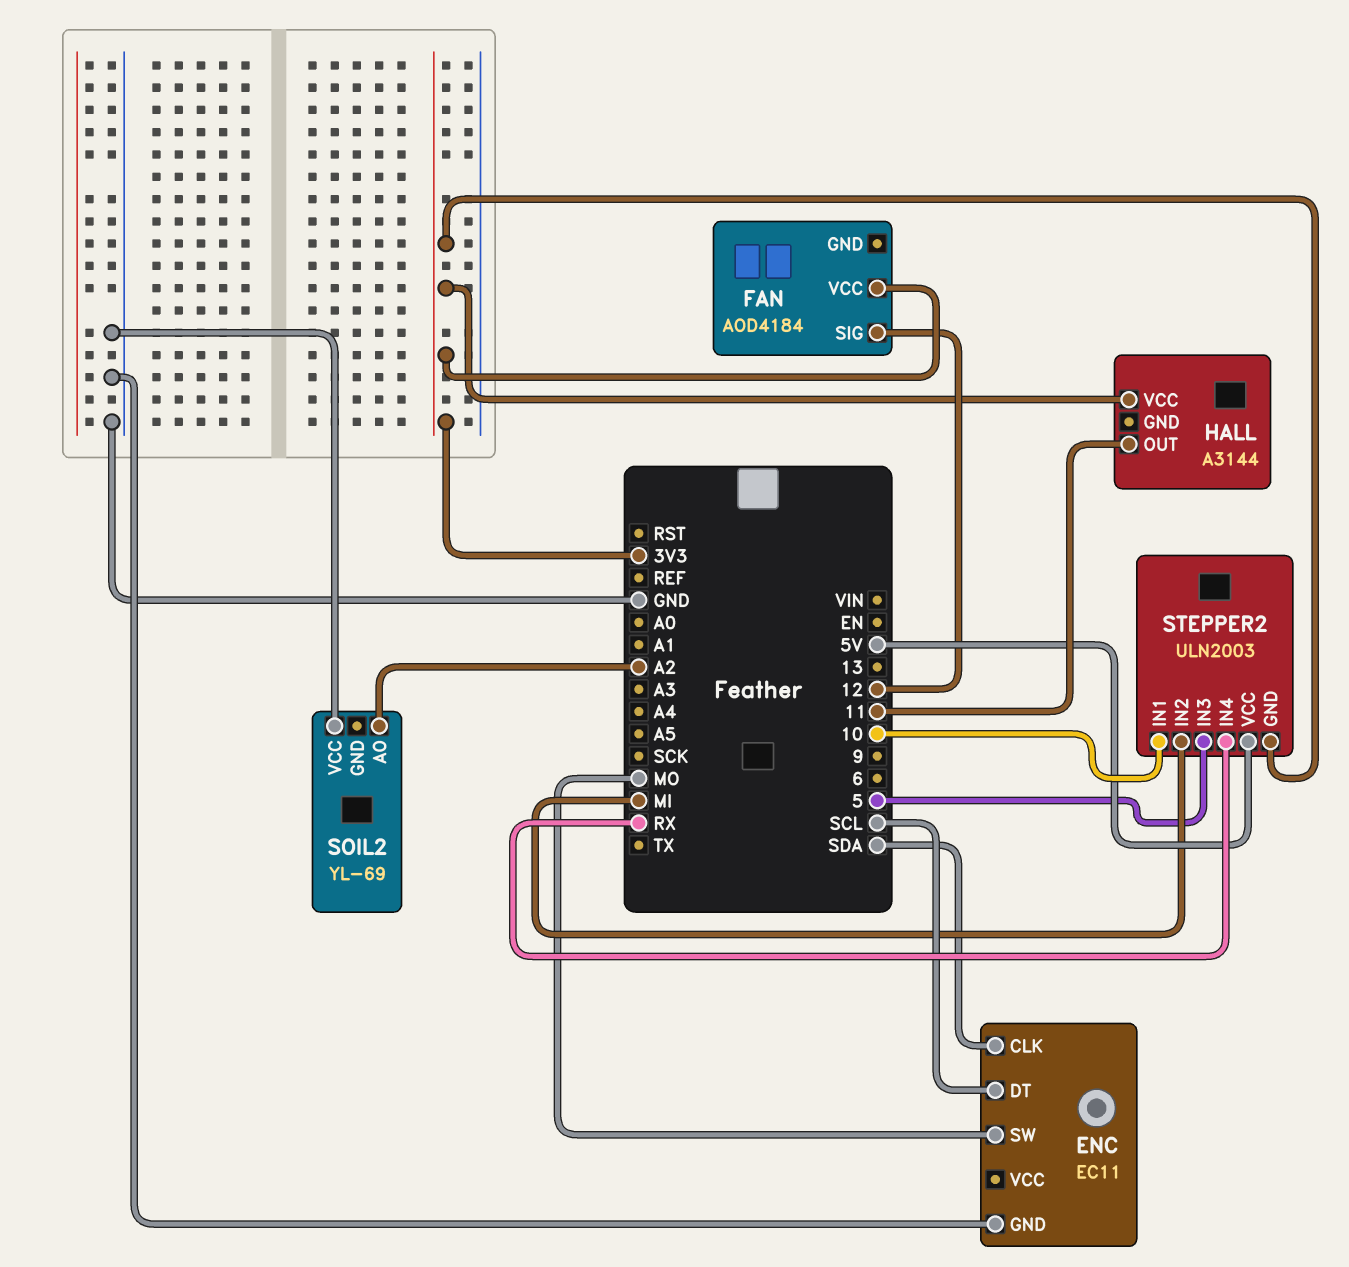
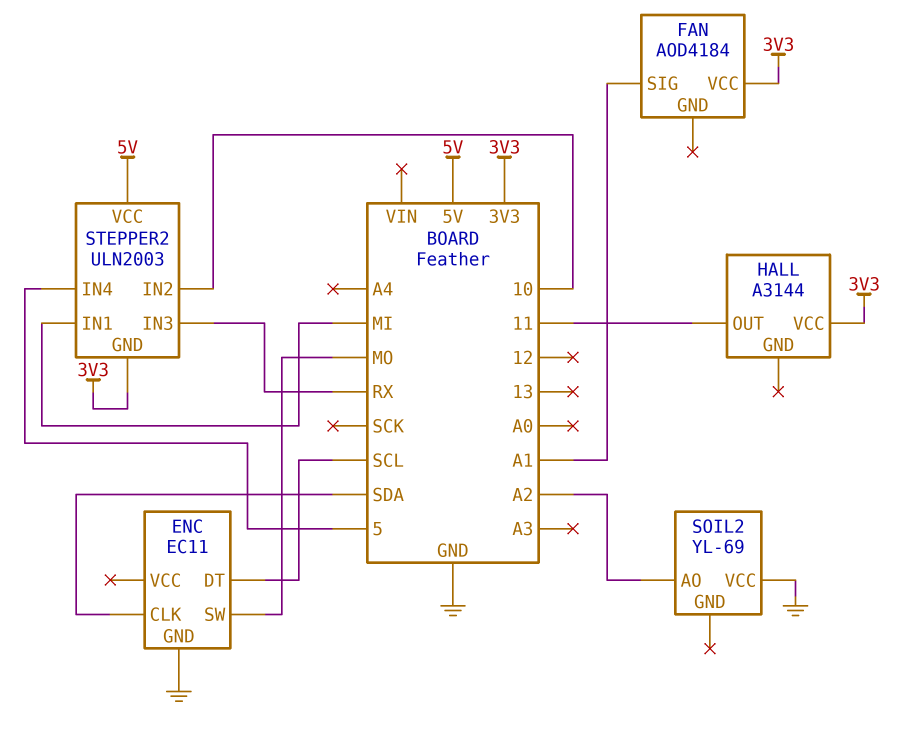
FAN pin SIG: 12 -> A1
STEPPER2 pin IN1: 10 -> MI
STEPPER2 pin IN2: MI -> 10
STEPPER2 pin IN3: 5 -> RX
STEPPER2 pin IN4: RX -> 5

